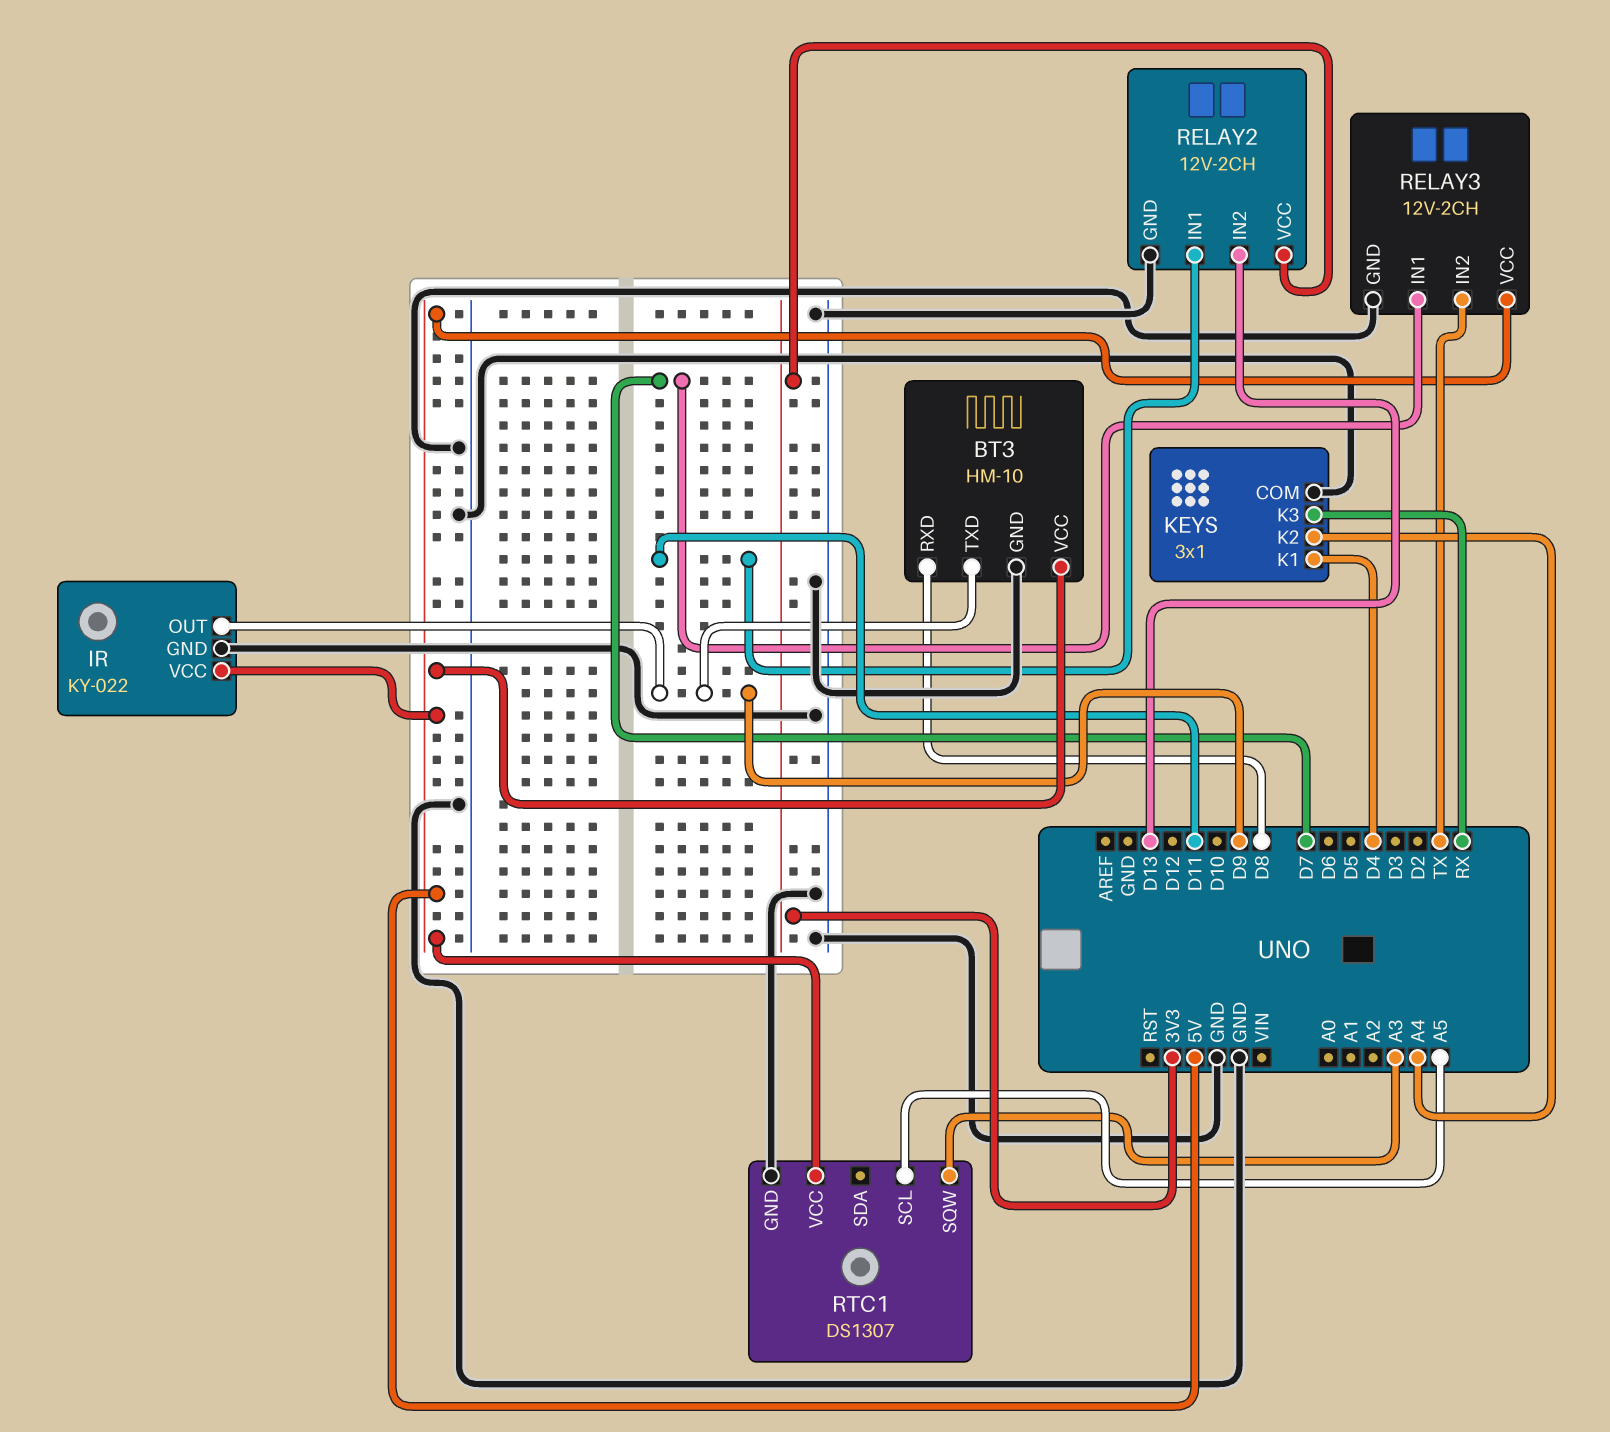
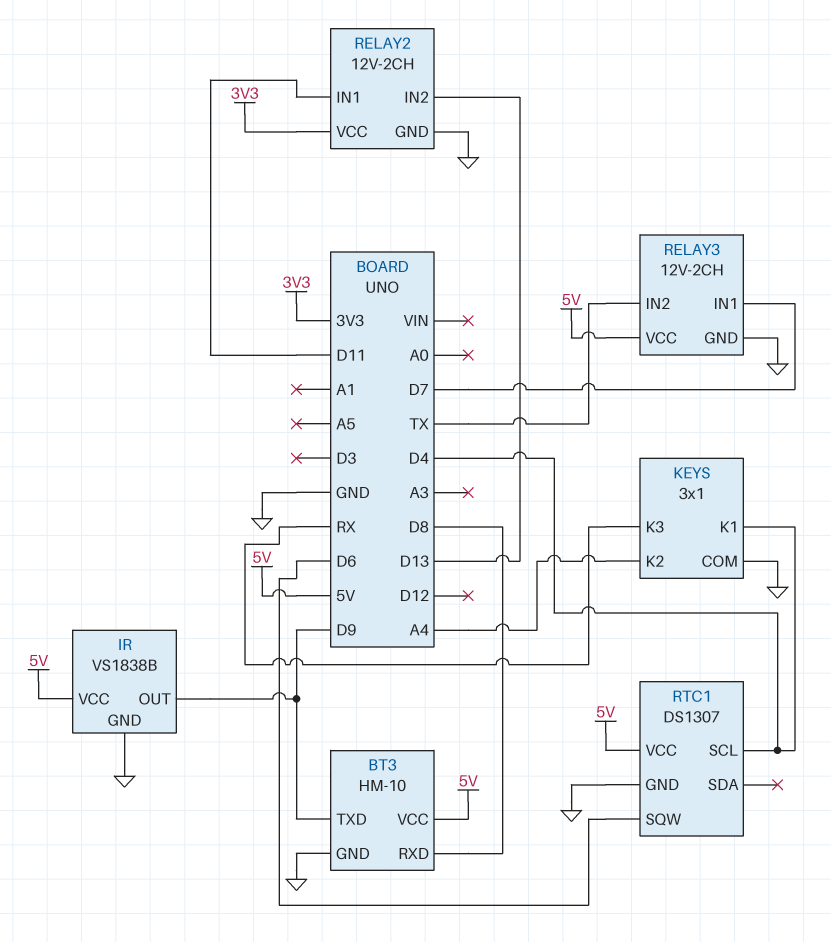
IR: KY-022 -> VS1838B
RTC1 pin SCL: A5 -> D4
RTC1 pin SQW: A3 -> D6

